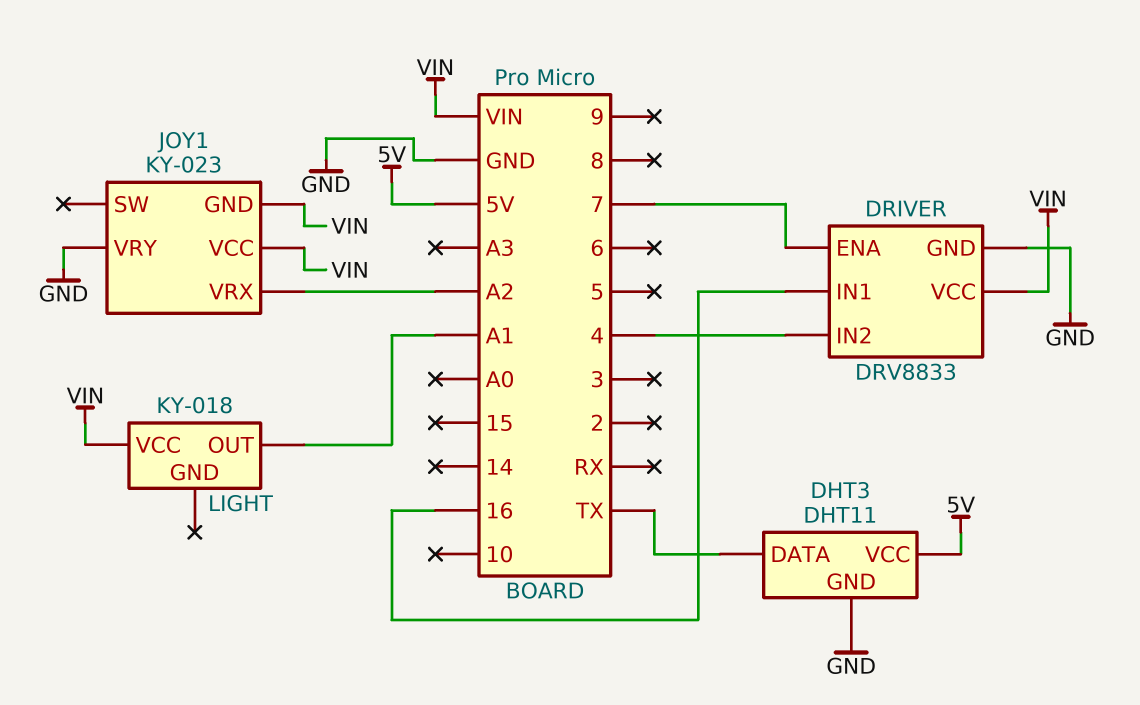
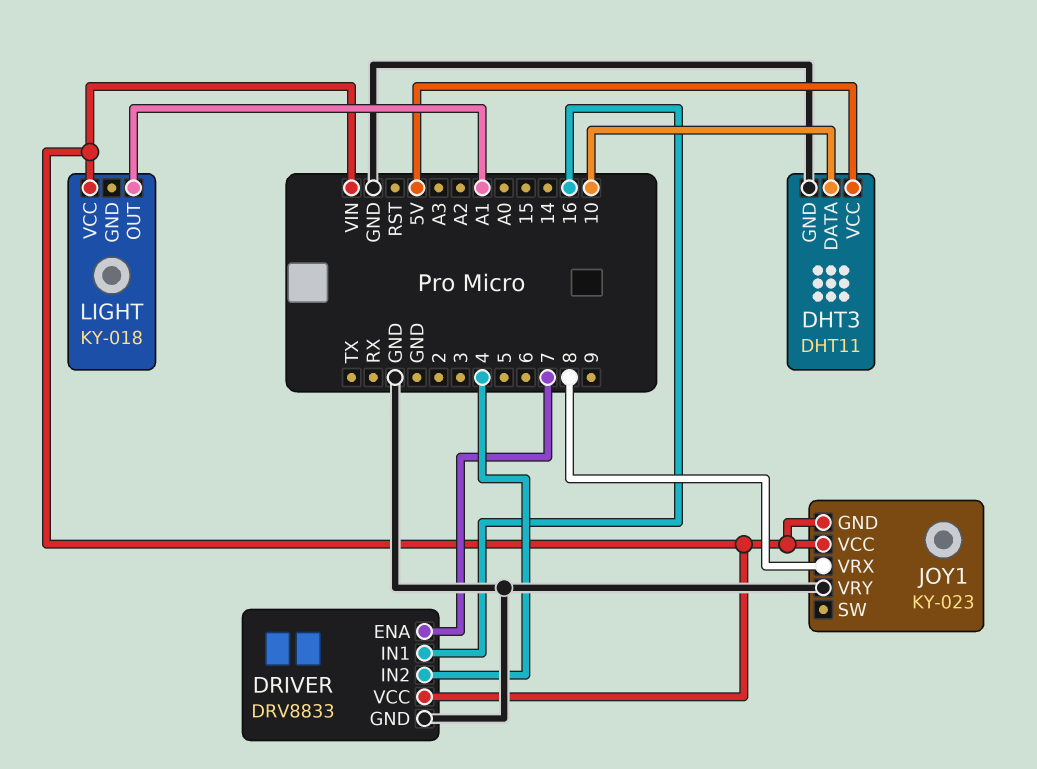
DHT3 pin DATA: TX -> 10
JOY1 pin VRX: A2 -> 8

